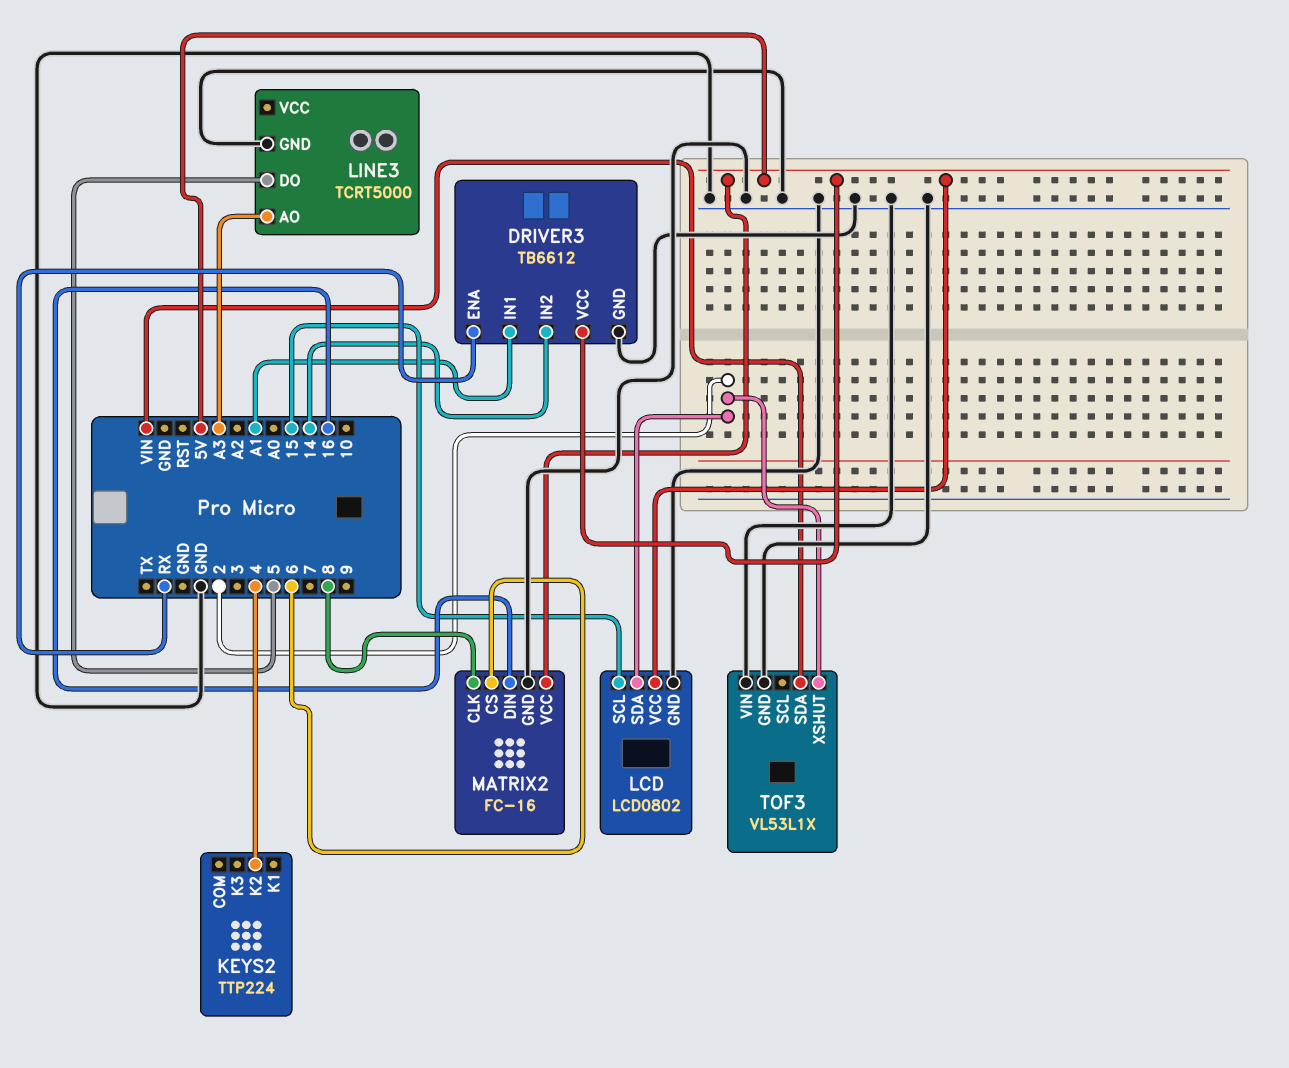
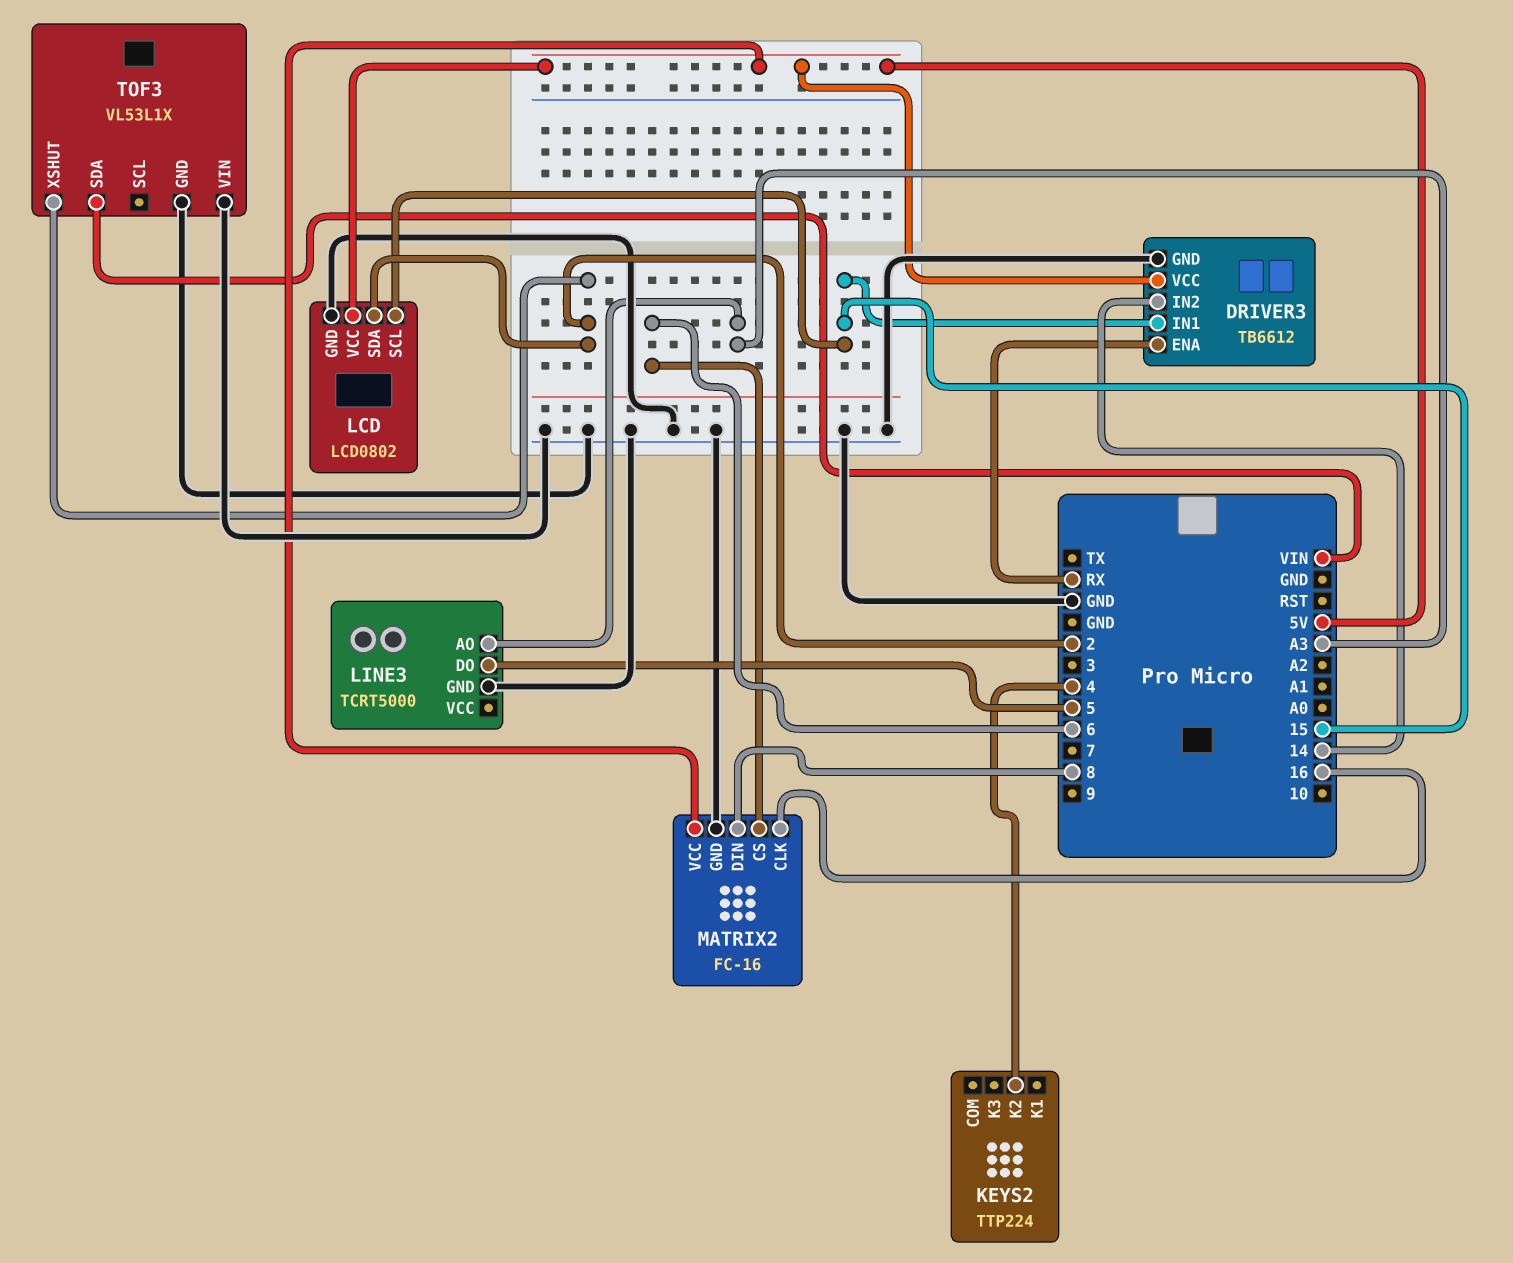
DRIVER3 pin IN1: A1 -> 15
MATRIX2 pin CLK: 8 -> 16
MATRIX2 pin DIN: 16 -> 8

